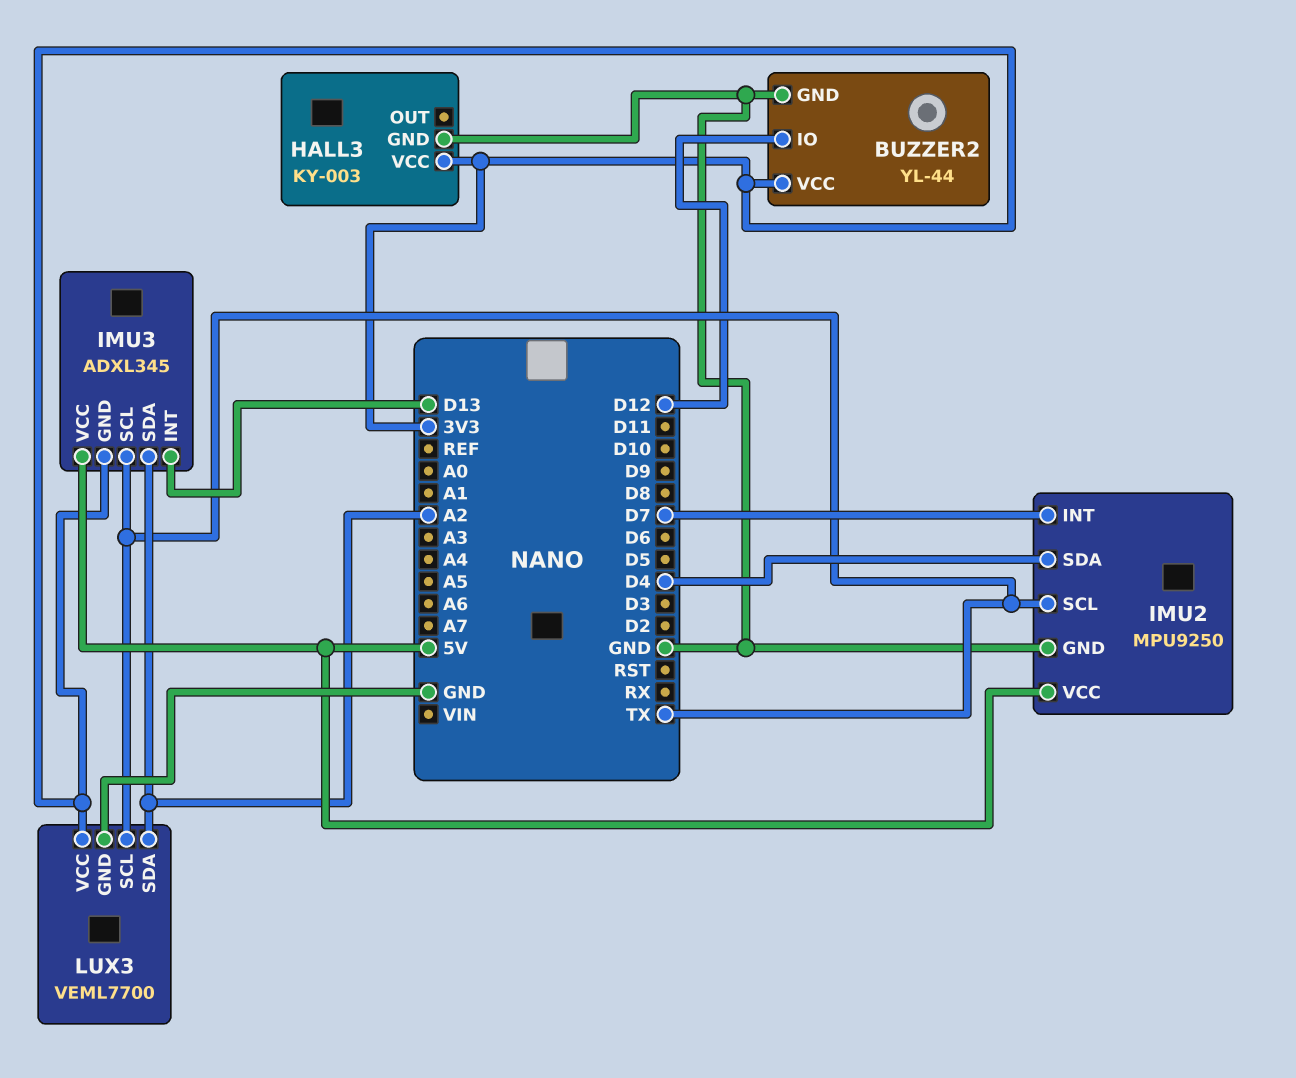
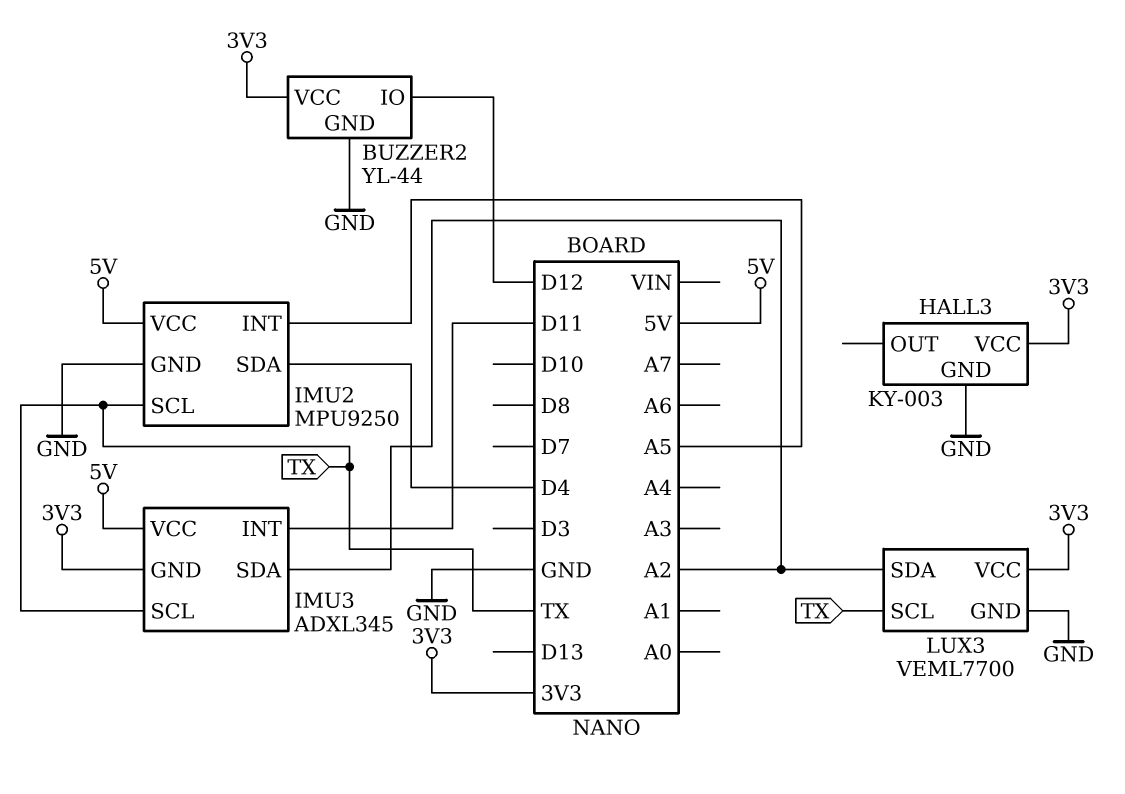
IMU2 pin INT: D7 -> A5
IMU3 pin INT: D13 -> D11

